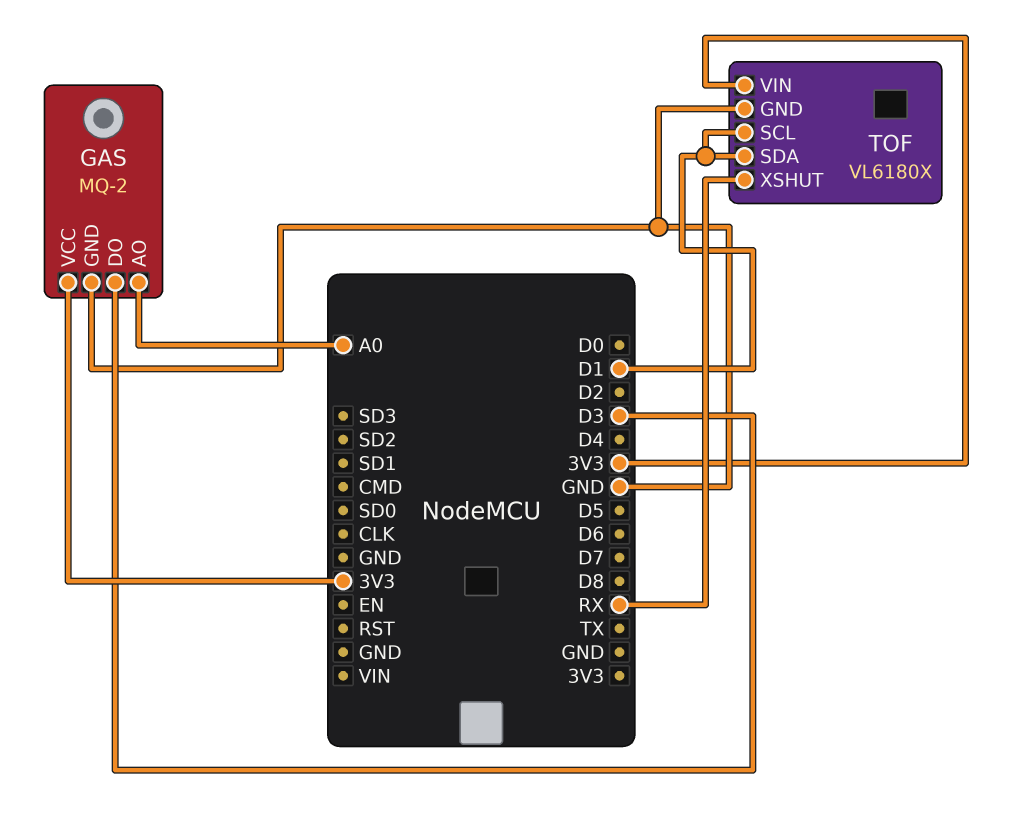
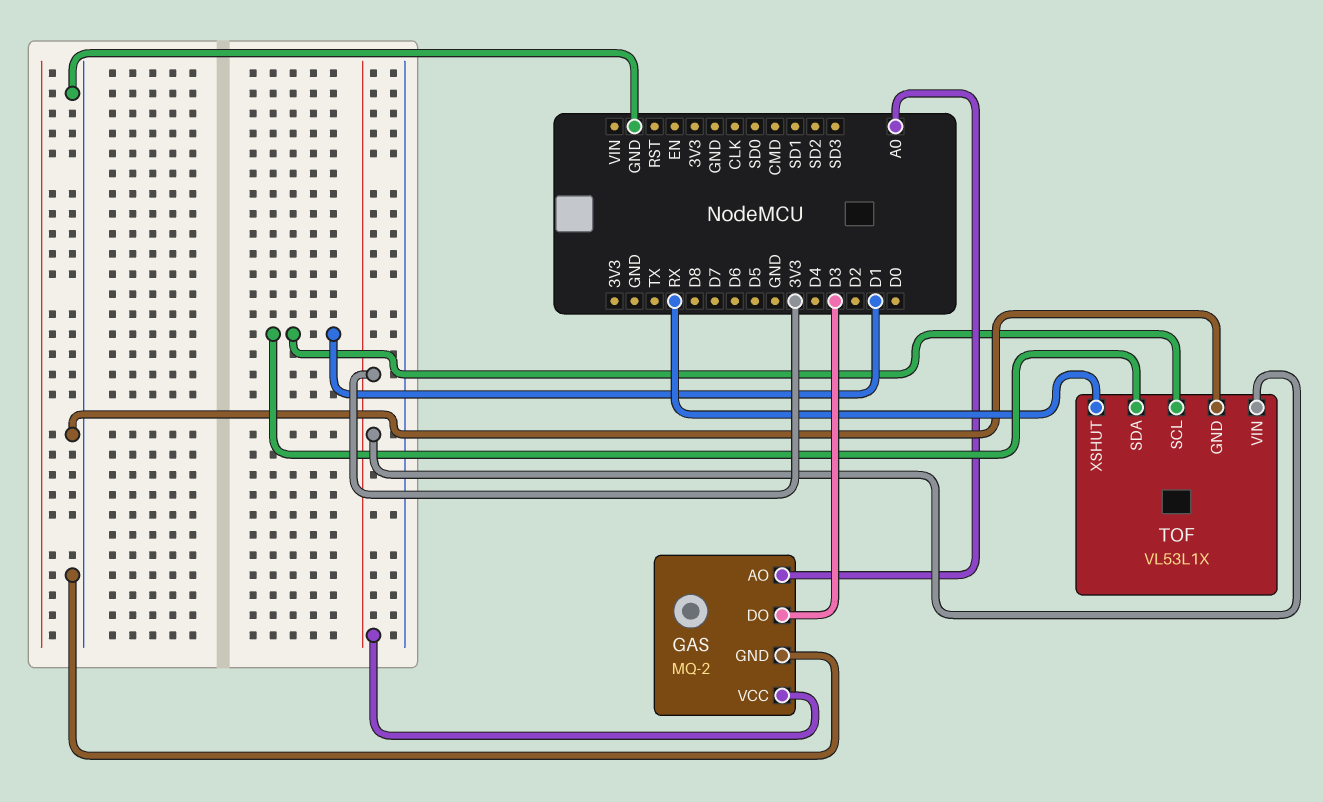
TOF: VL6180X -> VL53L1X

